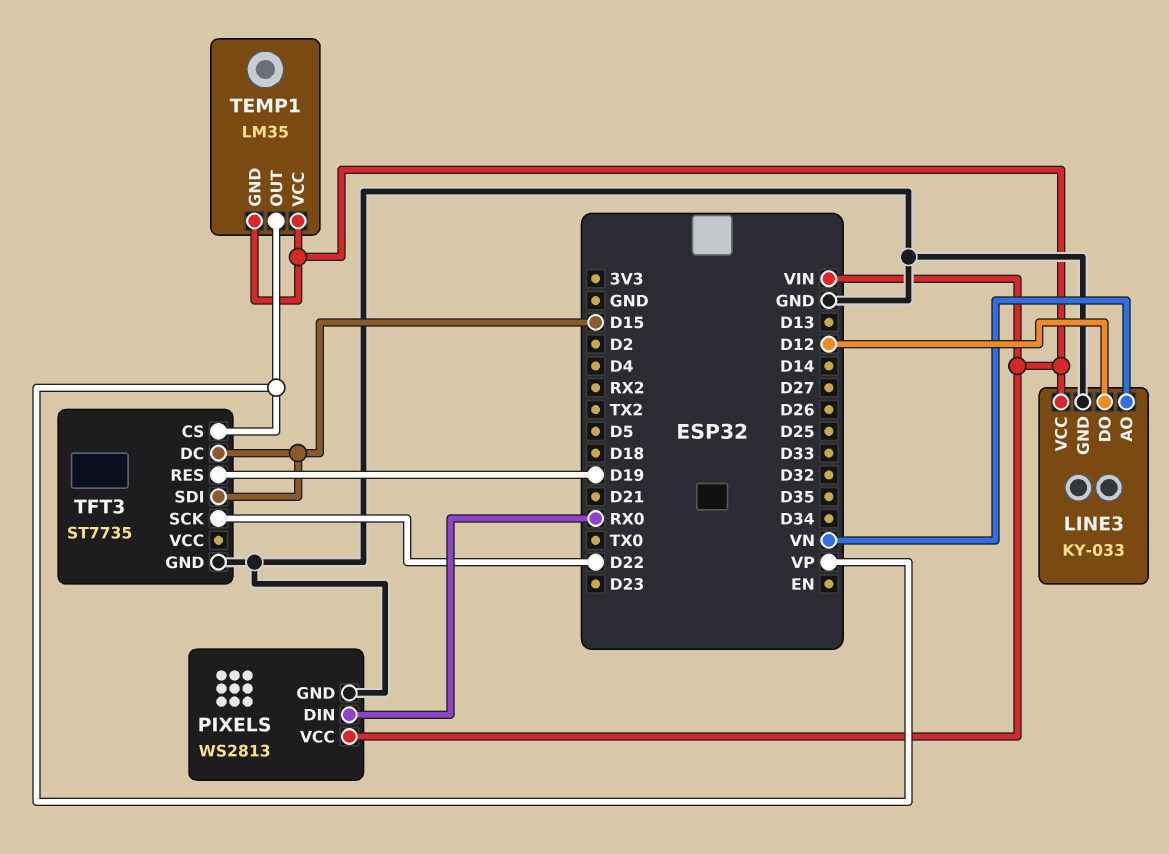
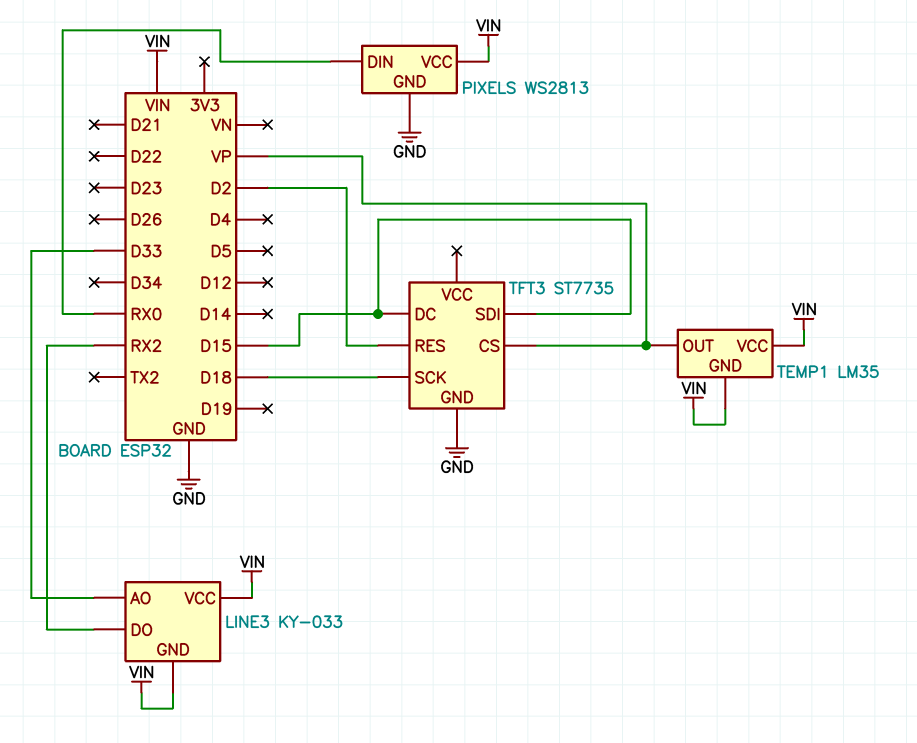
LINE3 pin AO: VN -> D33
LINE3 pin DO: D12 -> RX2
LINE3 pin GND: GND -> VIN
TFT3 pin RES: D19 -> D2
TFT3 pin SCK: D22 -> D18

